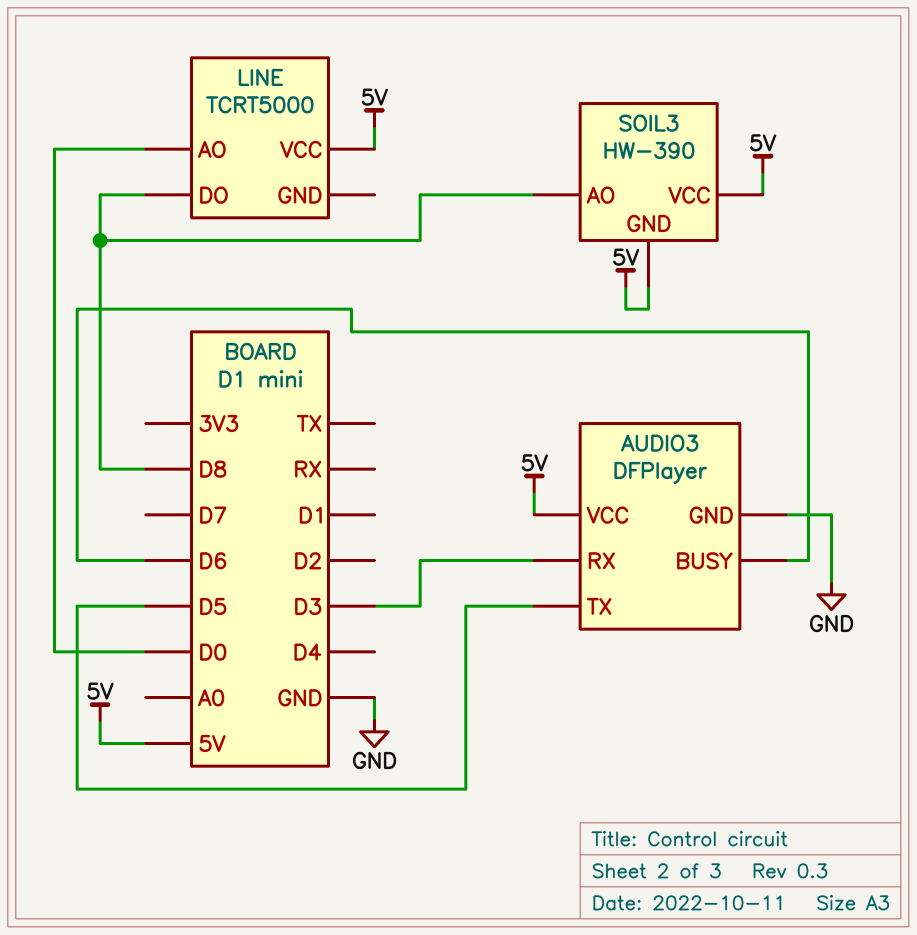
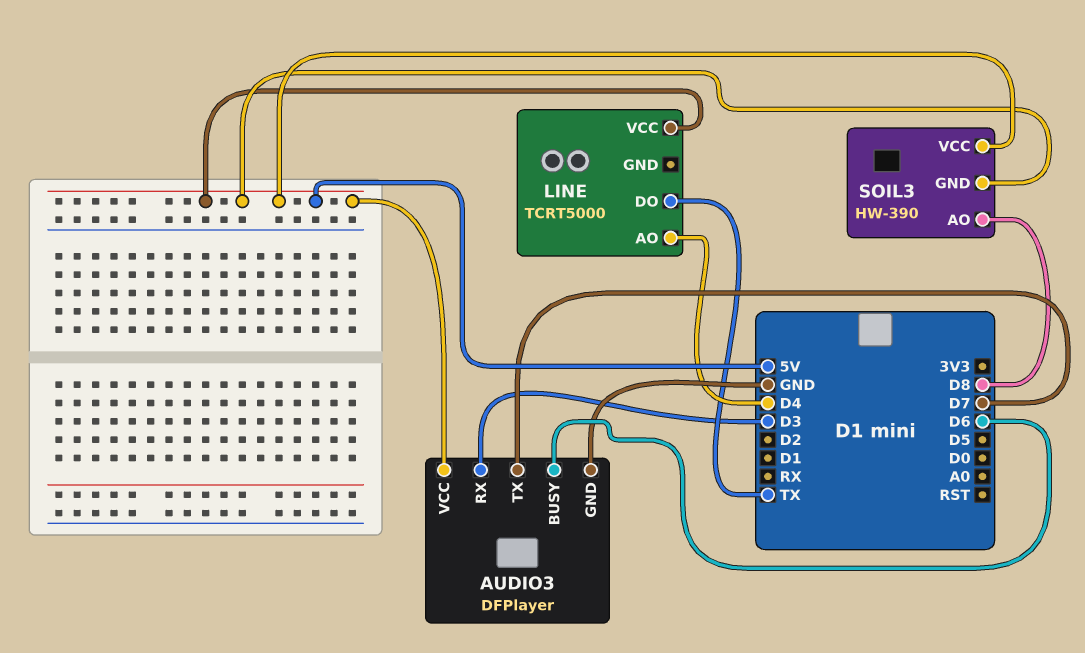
AUDIO3 pin TX: D5 -> D7
LINE pin AO: D0 -> D4
LINE pin DO: D8 -> TX

